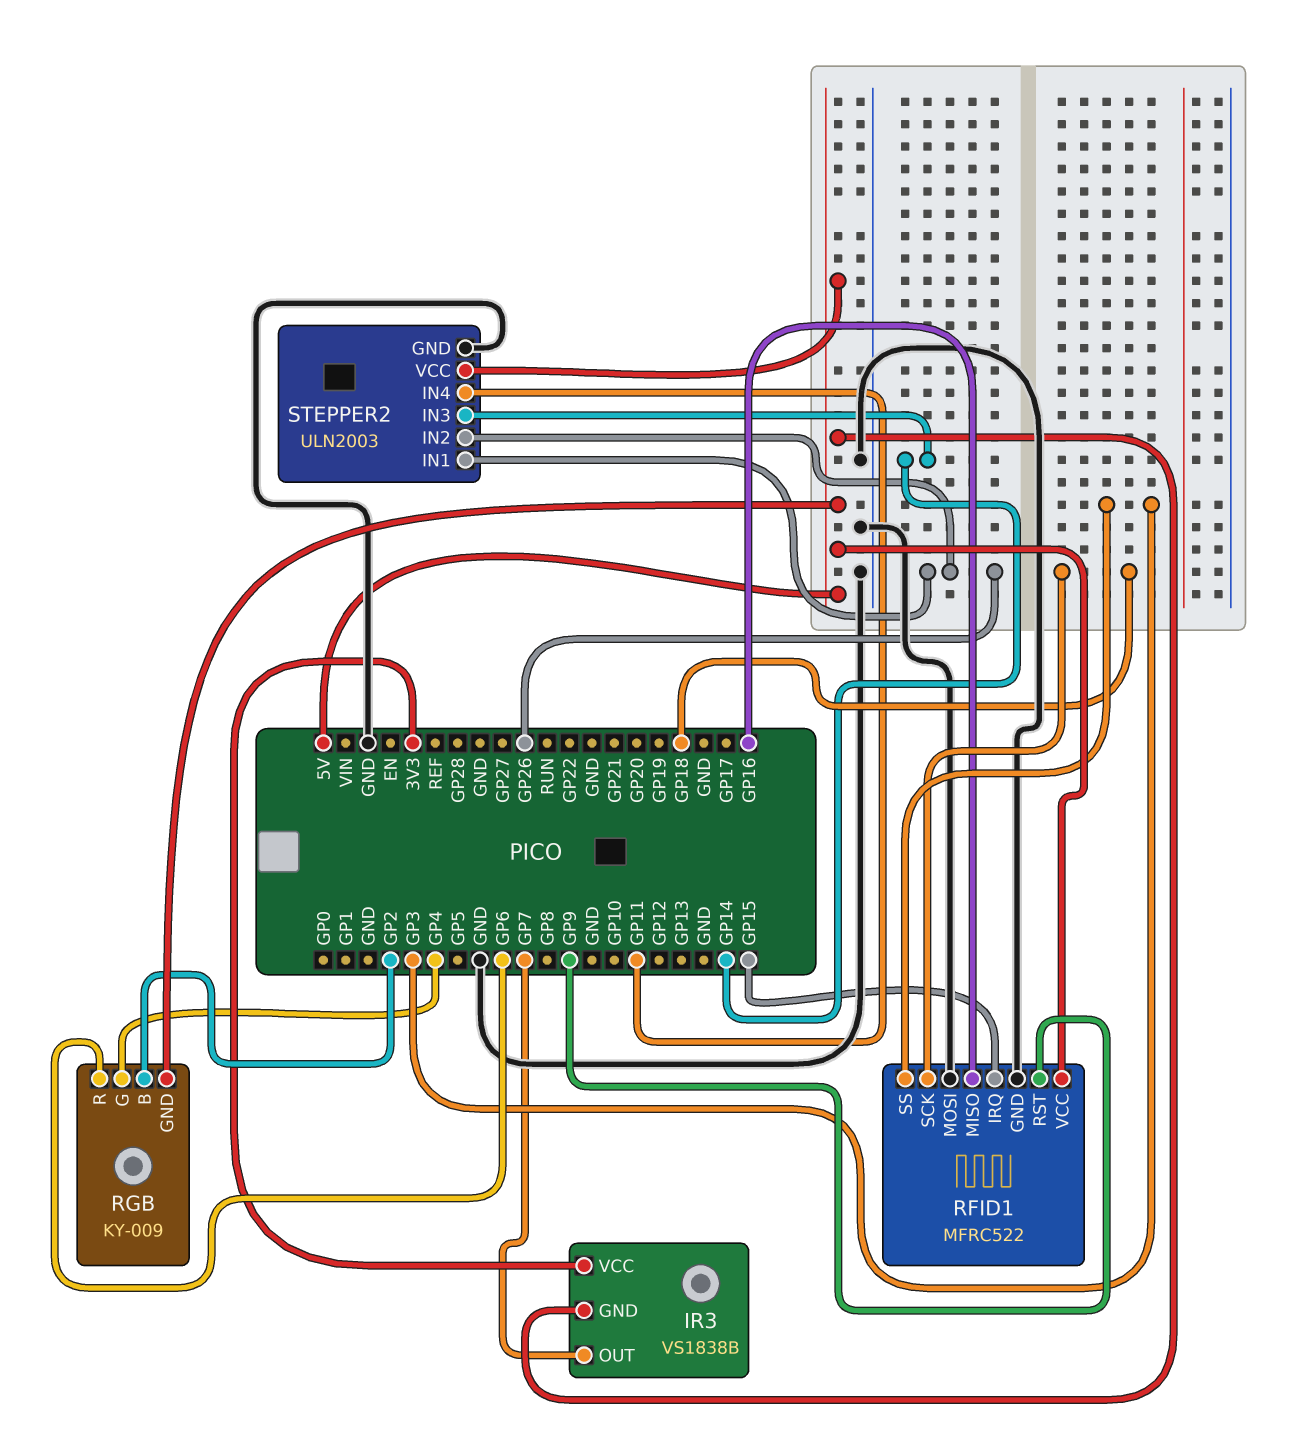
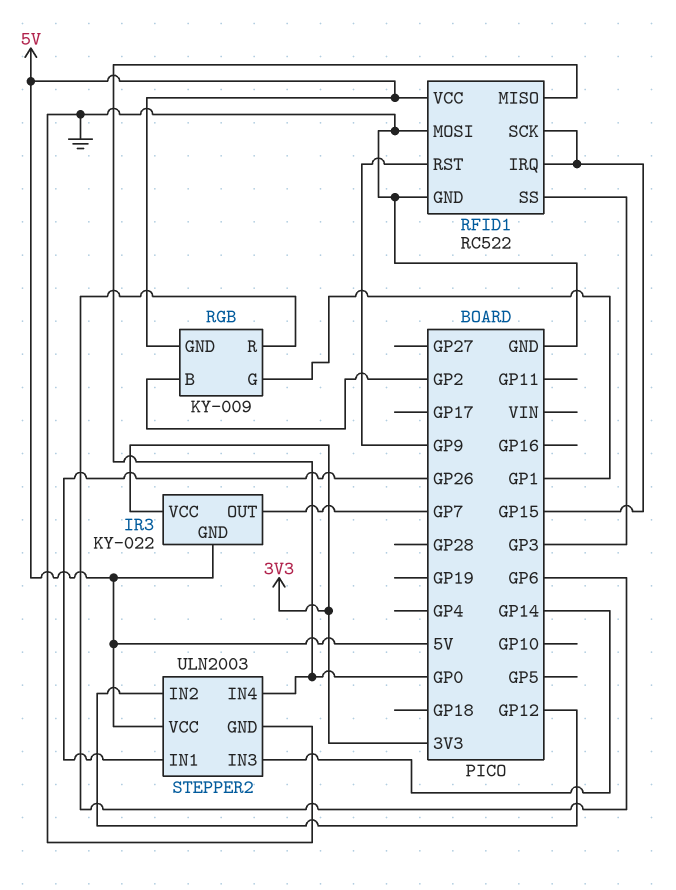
IR3: VS1838B -> KY-022
RFID1: MFRC522 -> RC522
RFID1 pin MISO: GP16 -> GP0
RFID1 pin SCK: GP18 -> GP15
RGB pin G: GP4 -> GP1
STEPPER2 pin IN2: GP26 -> GP12
STEPPER2 pin IN4: GP11 -> GP0

